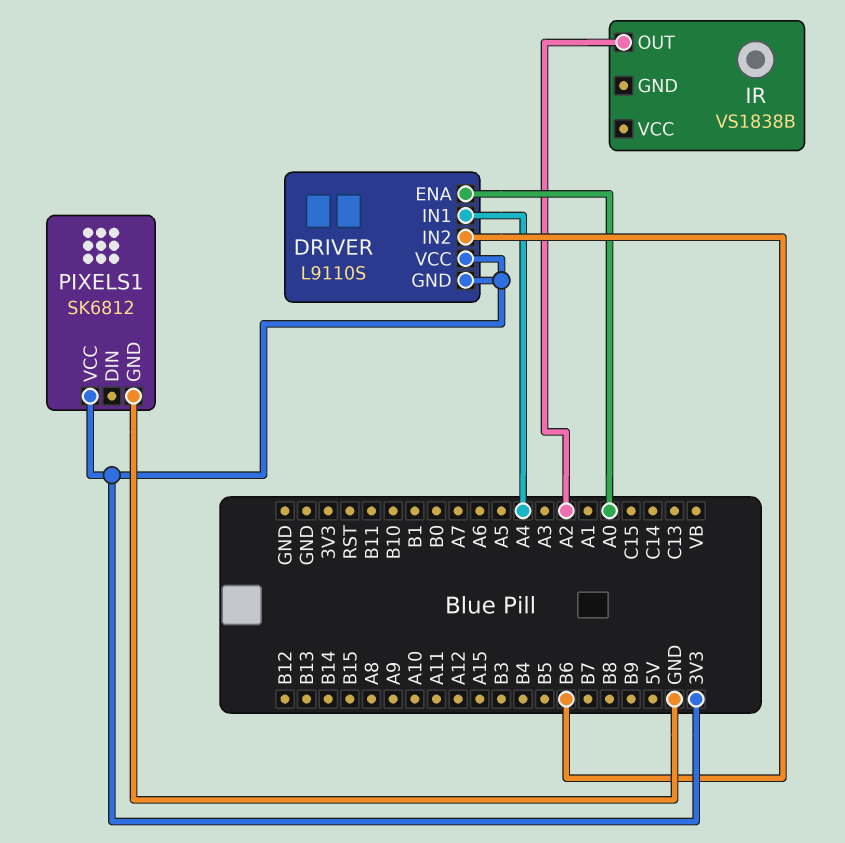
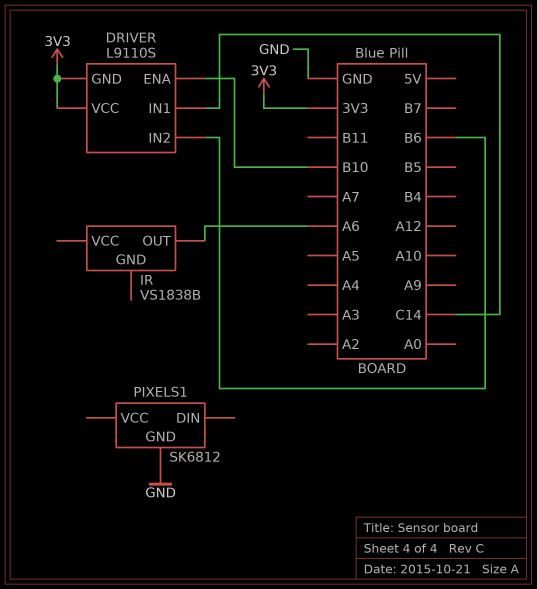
DRIVER pin ENA: A0 -> B10
DRIVER pin IN1: A4 -> C14
IR pin OUT: A2 -> A6
PIXELS1 pin VCC: 3V3 -> none

